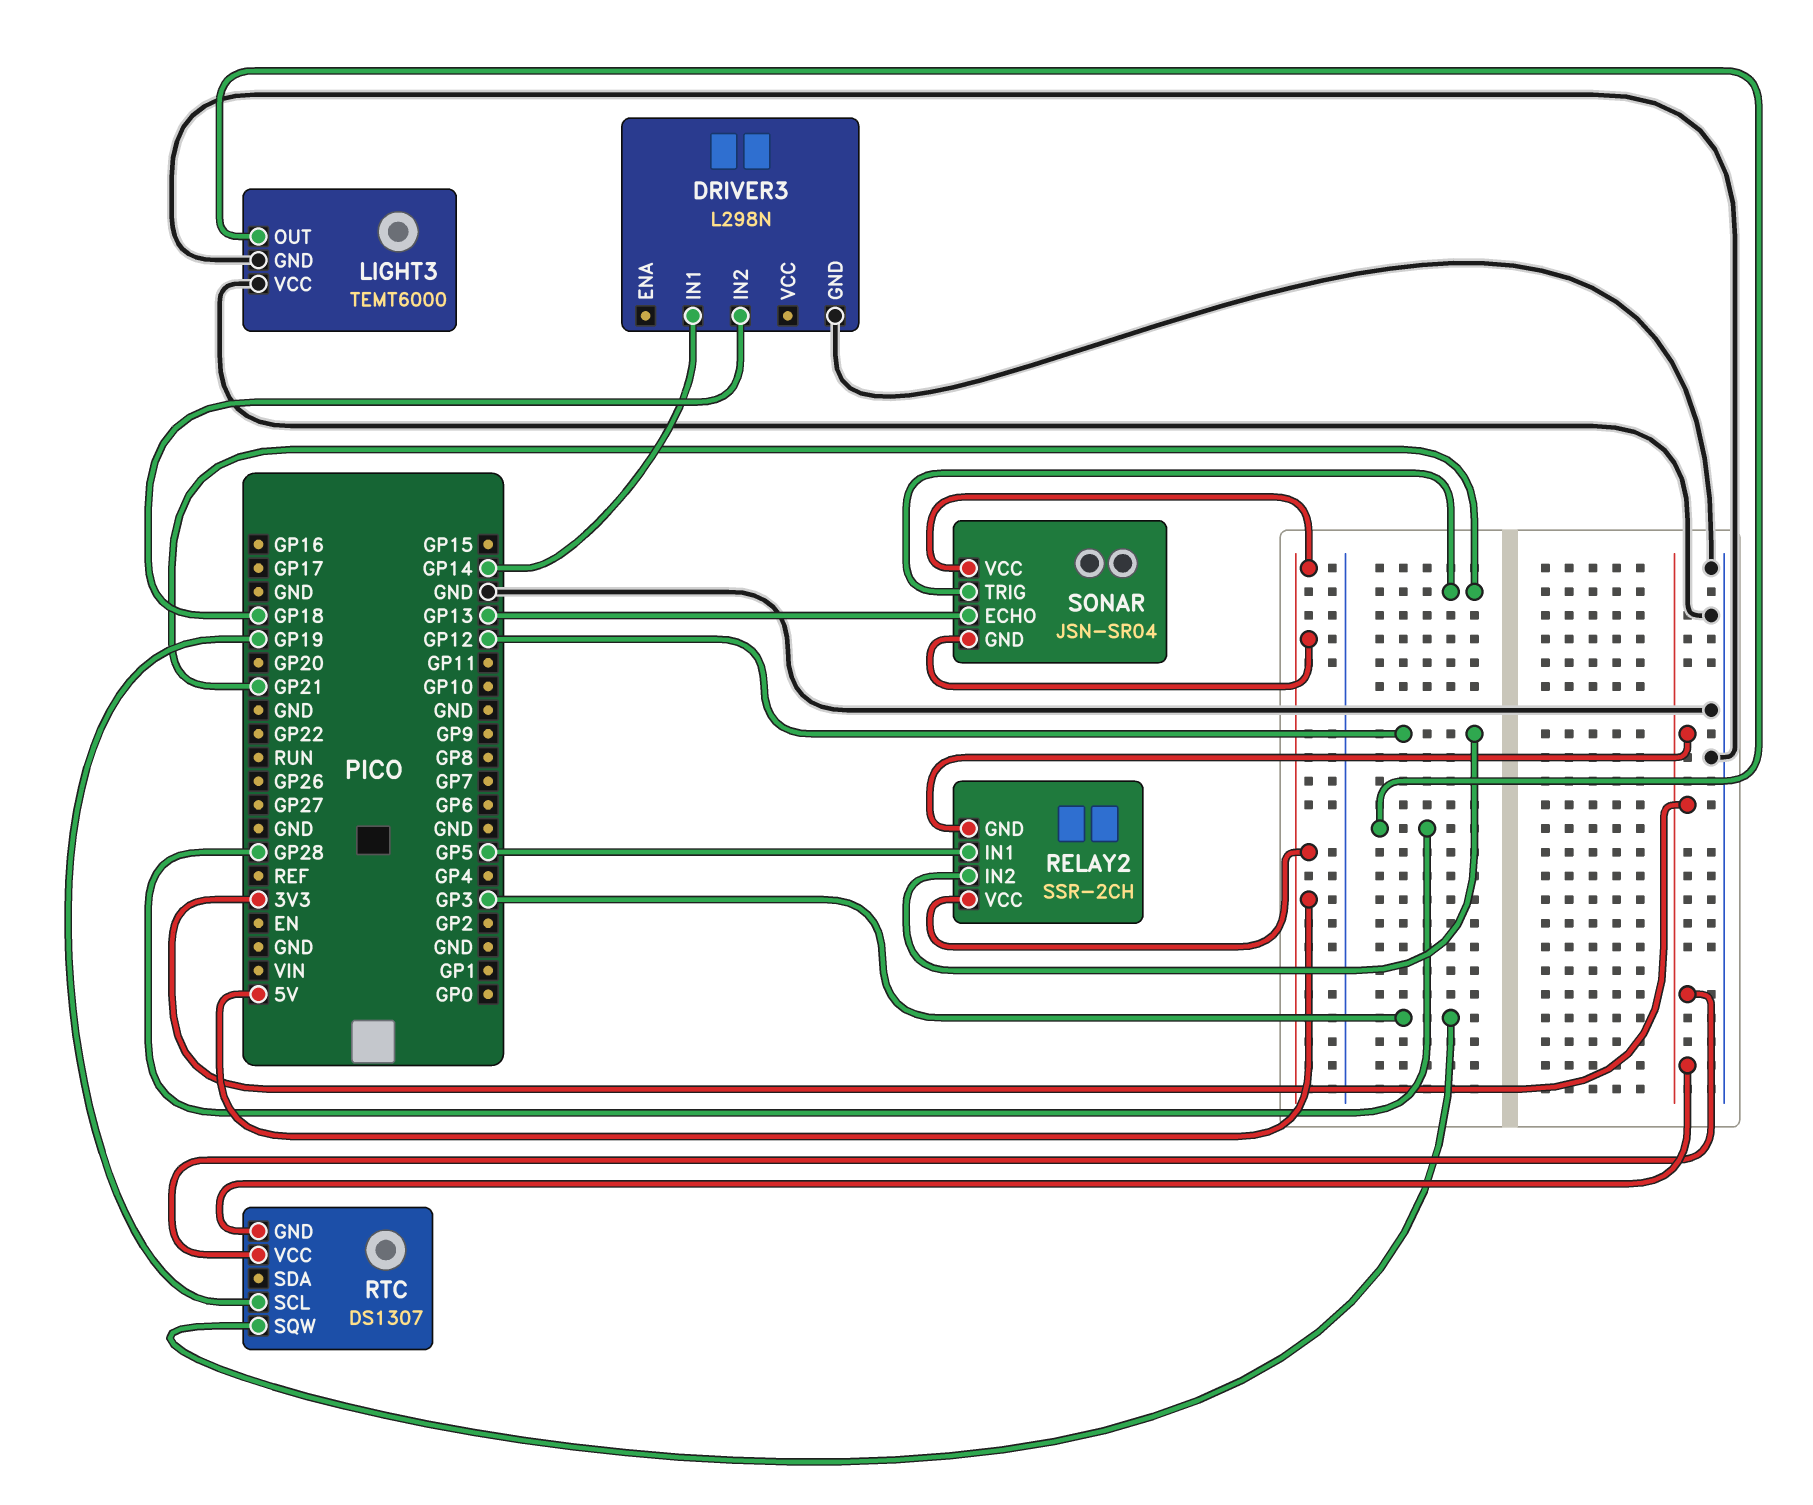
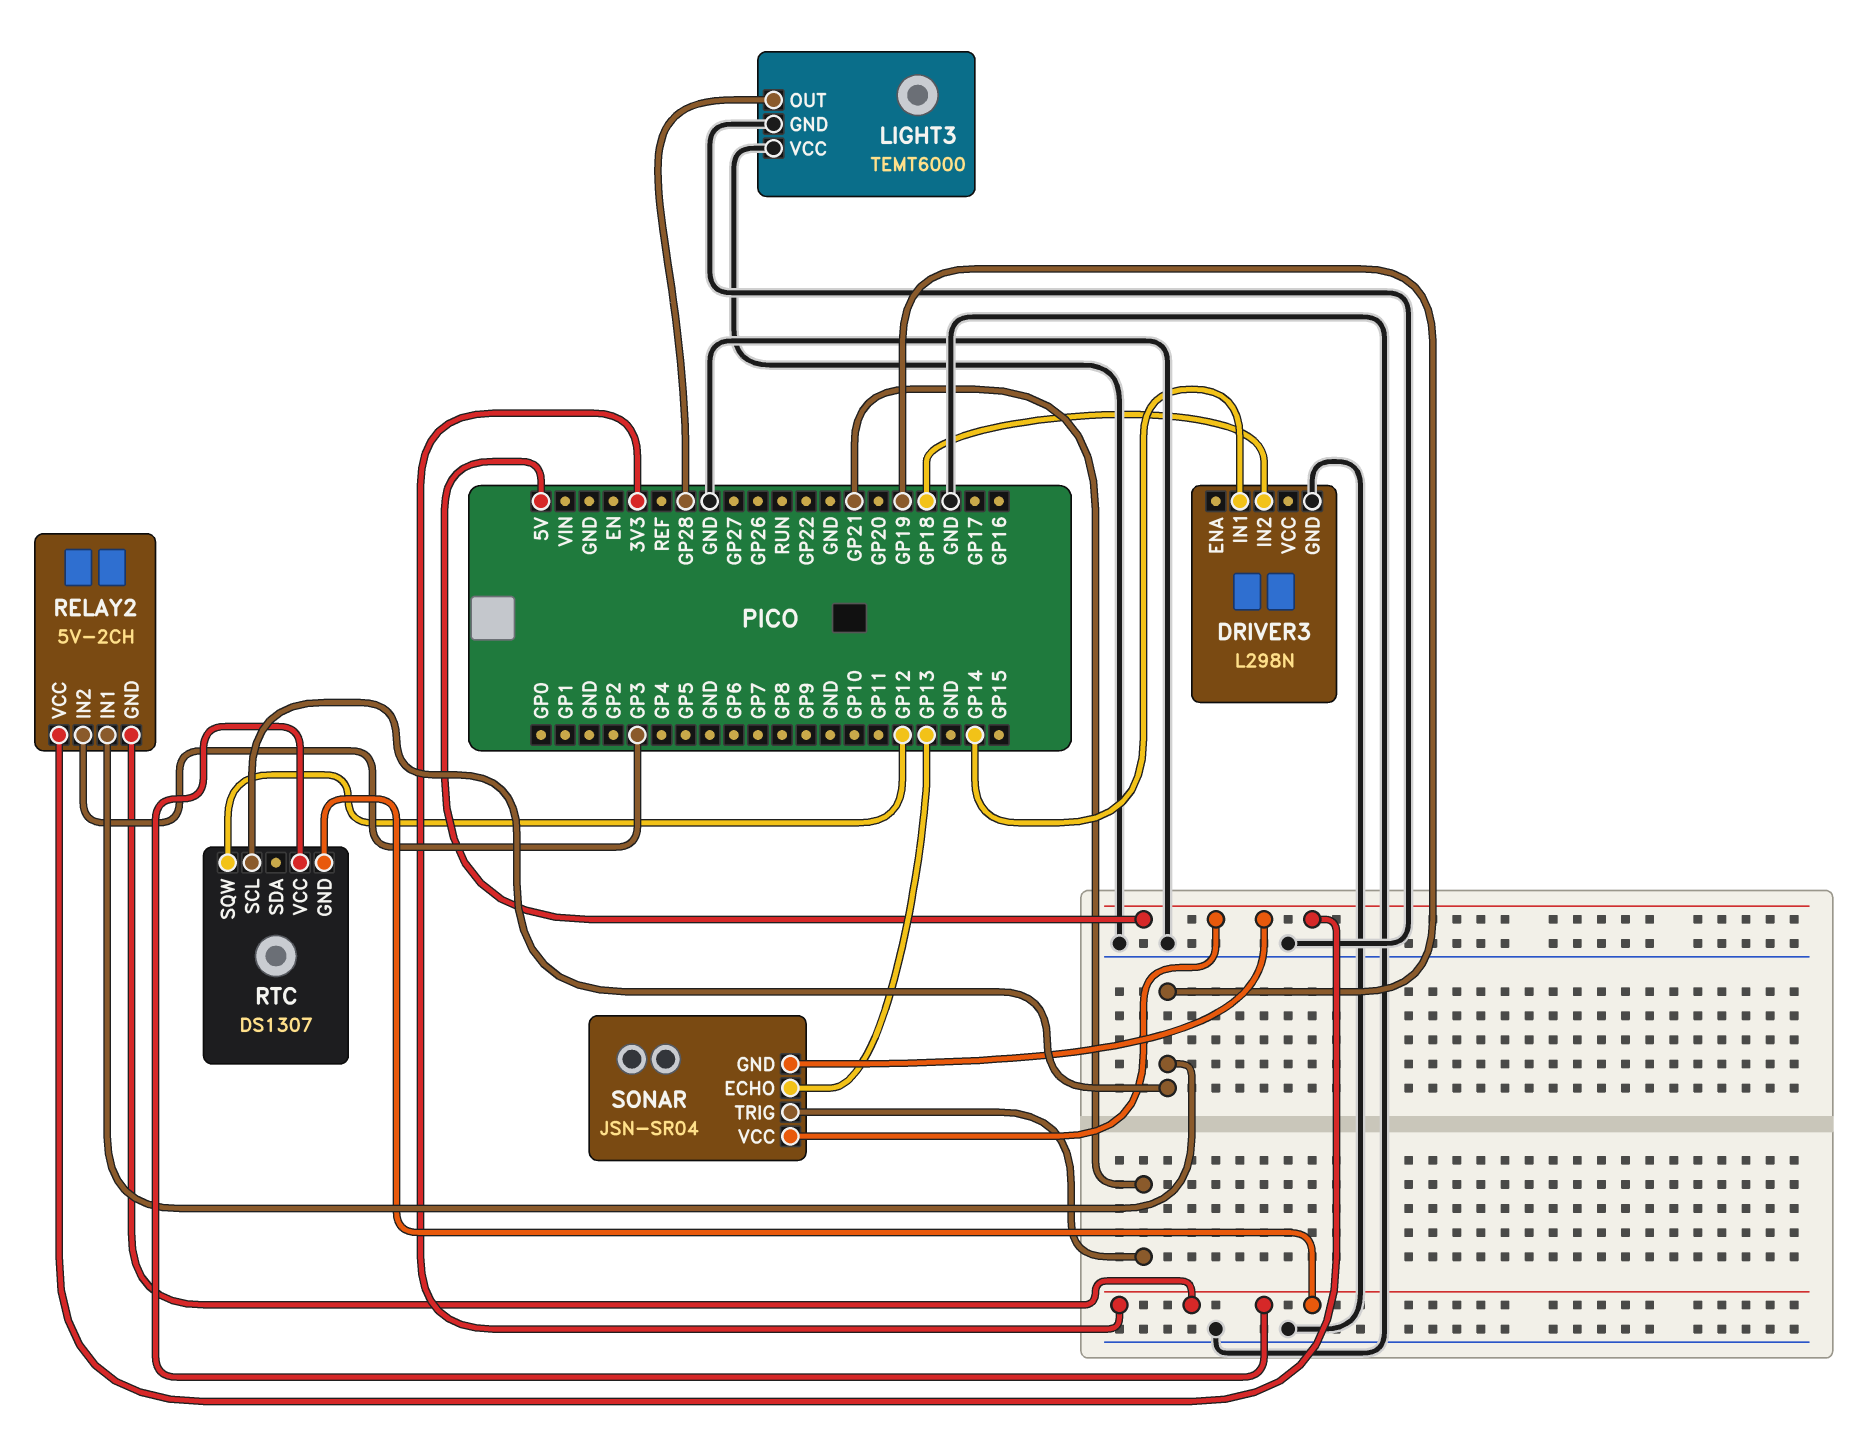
RELAY2: SSR-2CH -> 5V-2CH
RELAY2 pin IN1: GP5 -> GP19
RELAY2 pin IN2: GP12 -> GP3
RTC pin SQW: GP3 -> GP12

